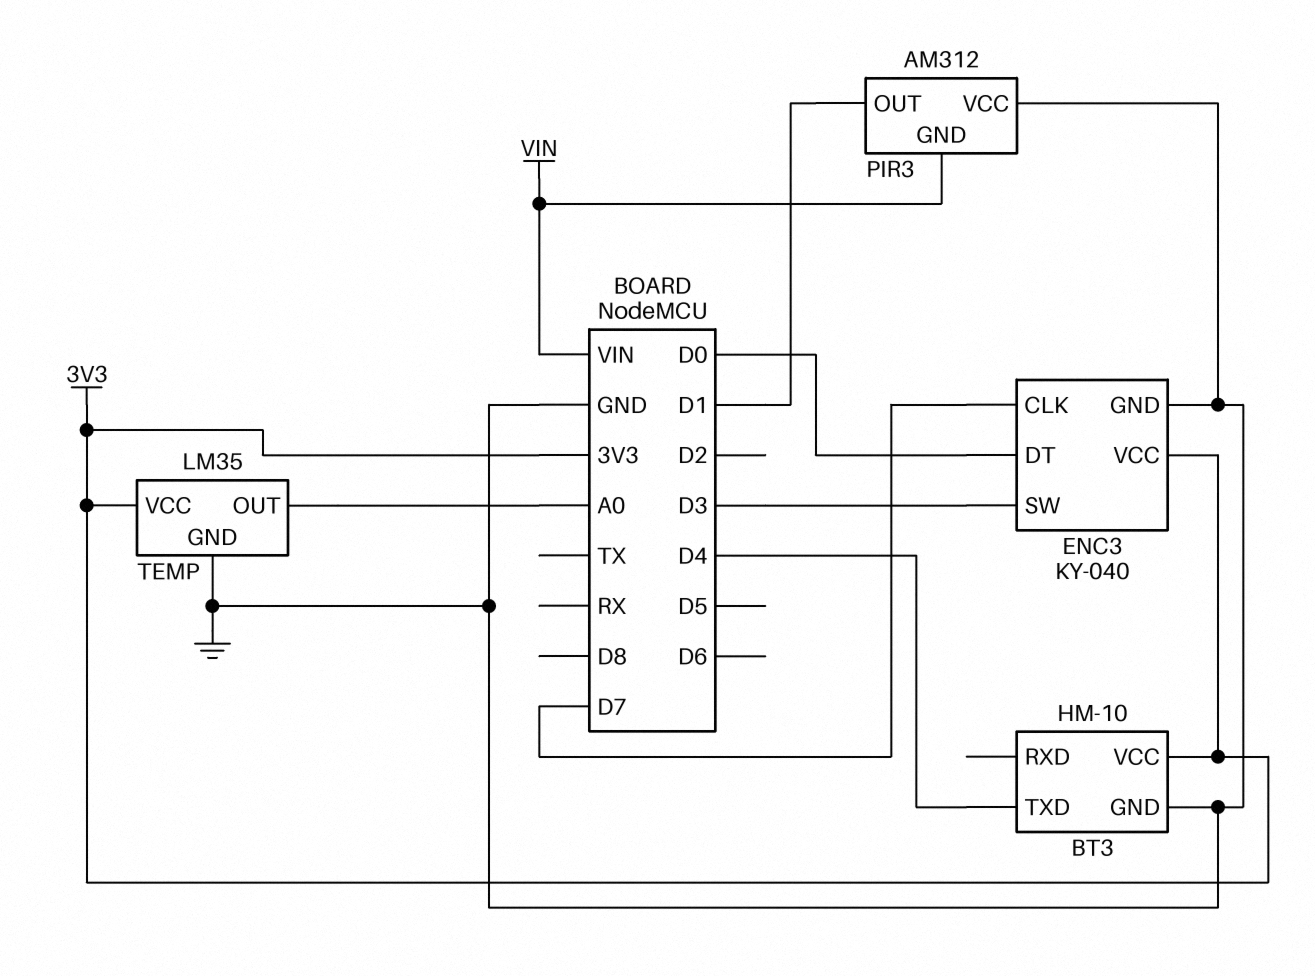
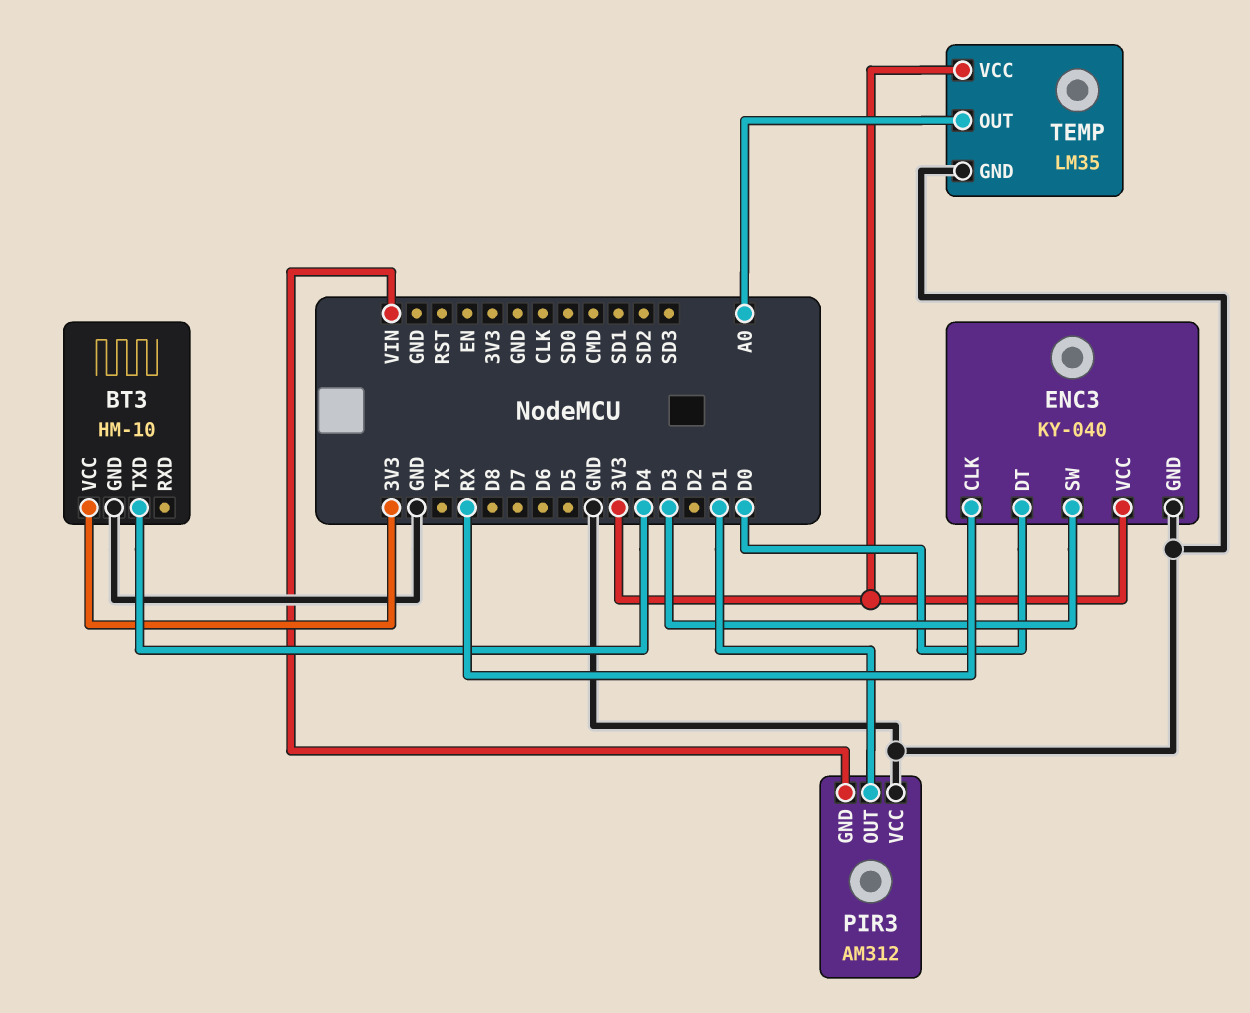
ENC3 pin CLK: D7 -> RX

